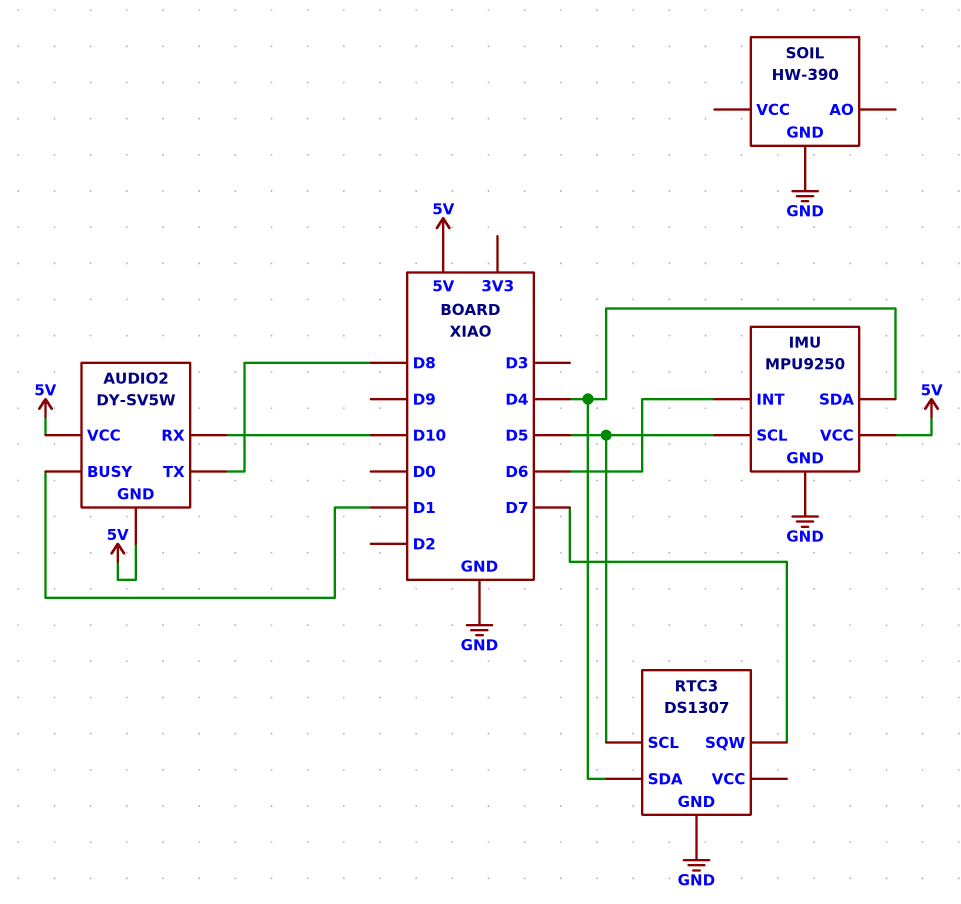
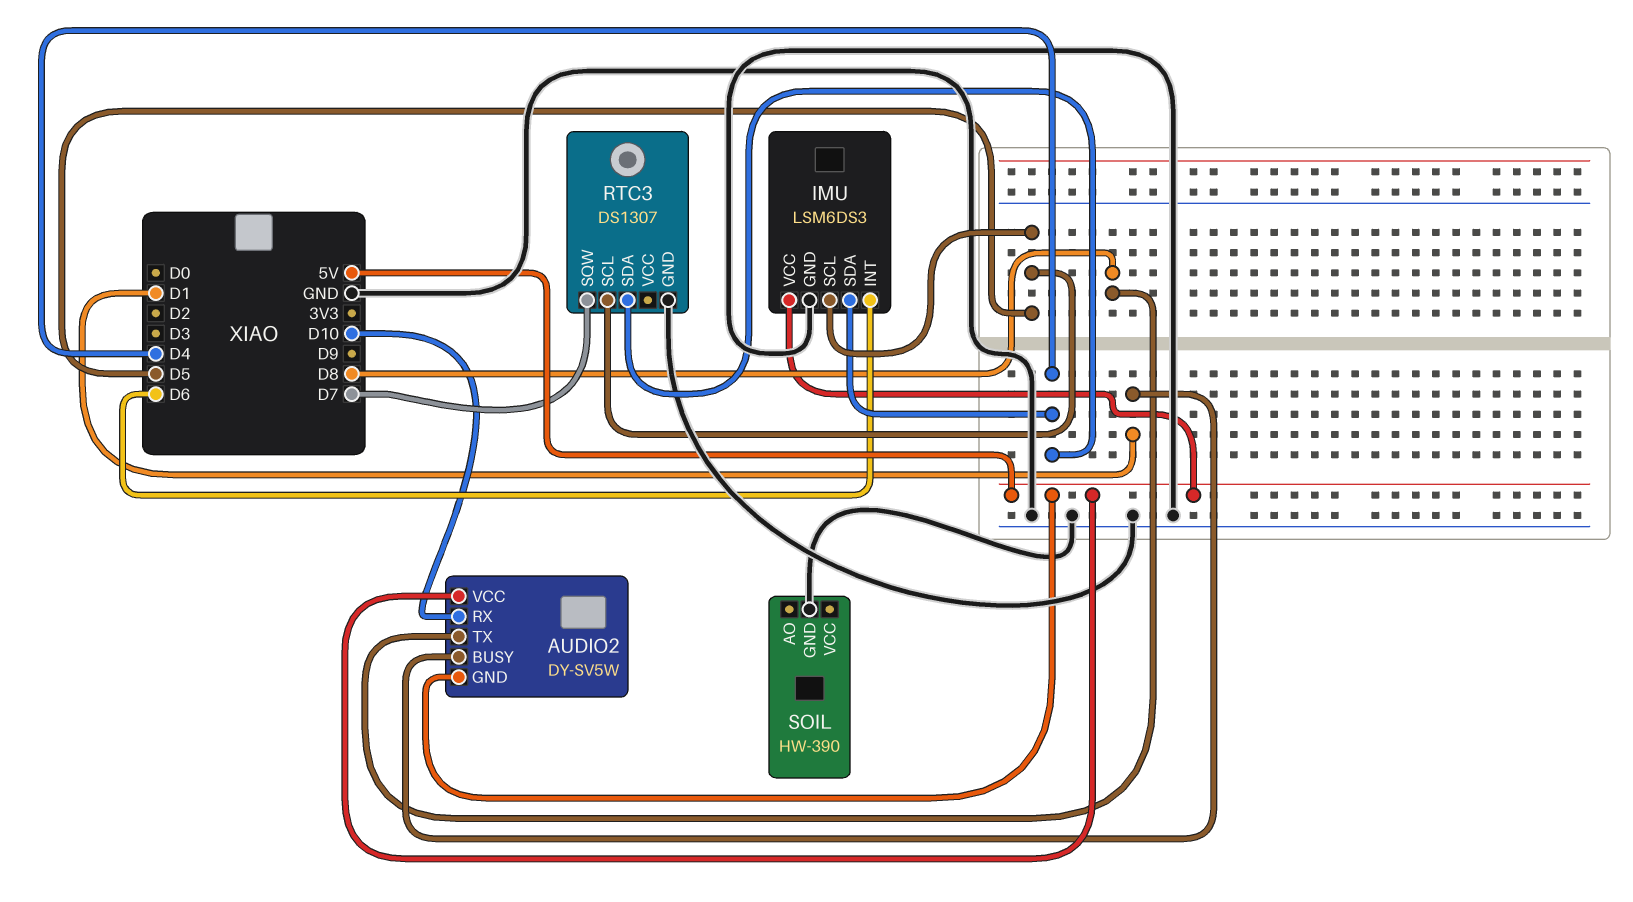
IMU: MPU9250 -> LSM6DS3

